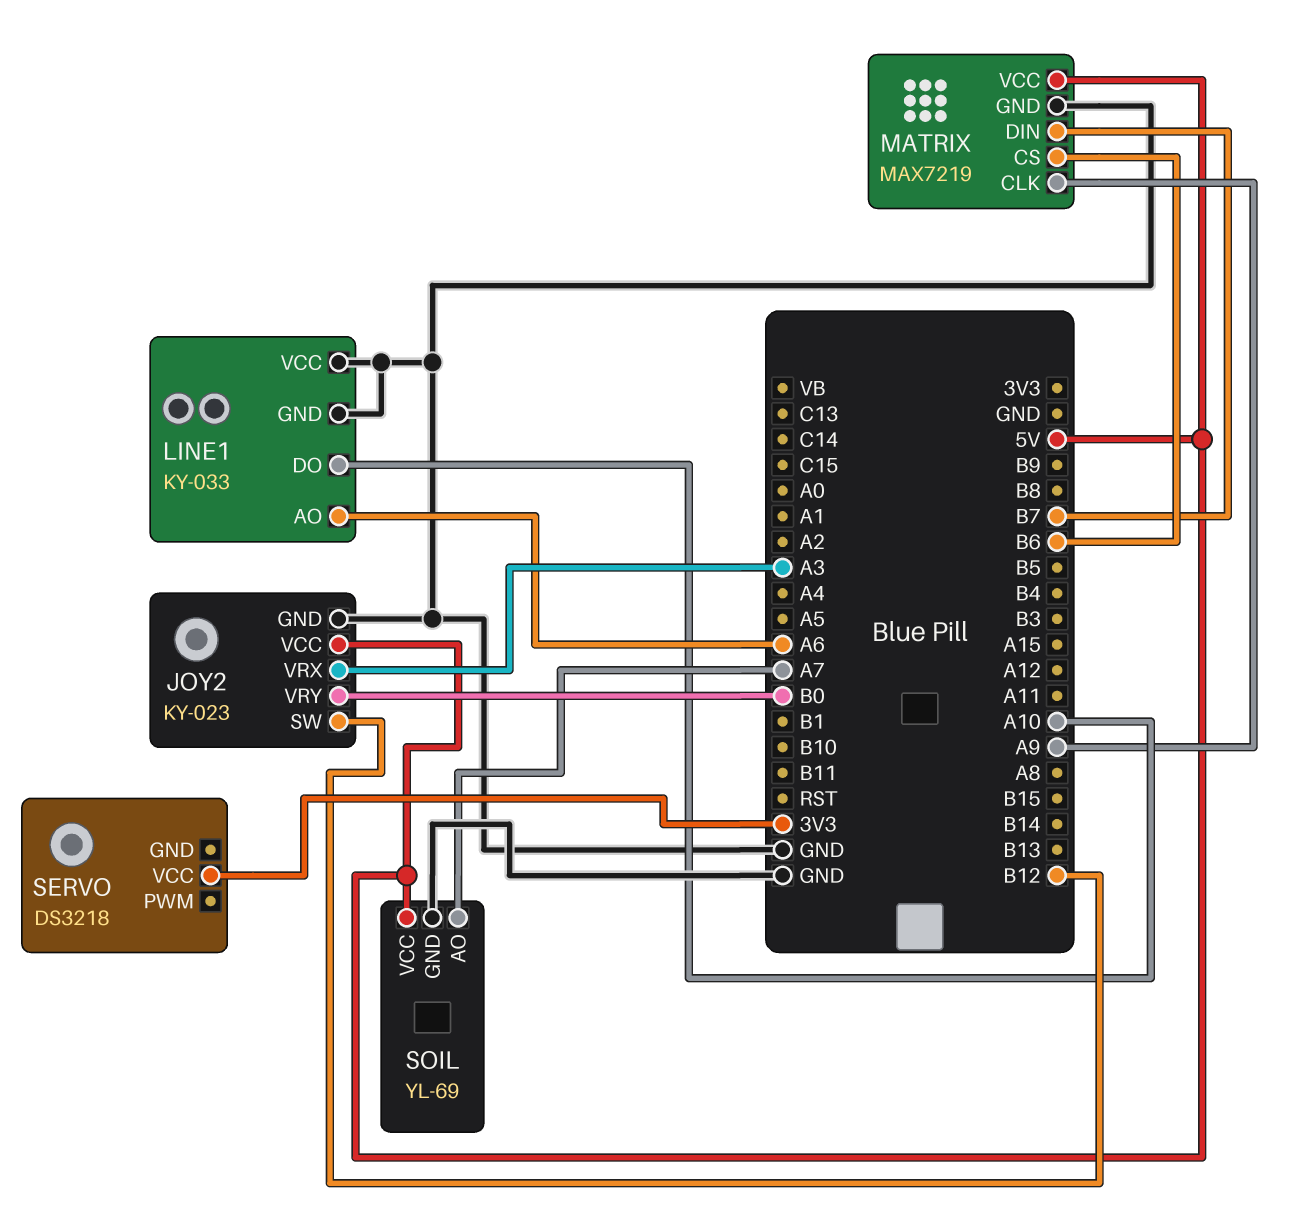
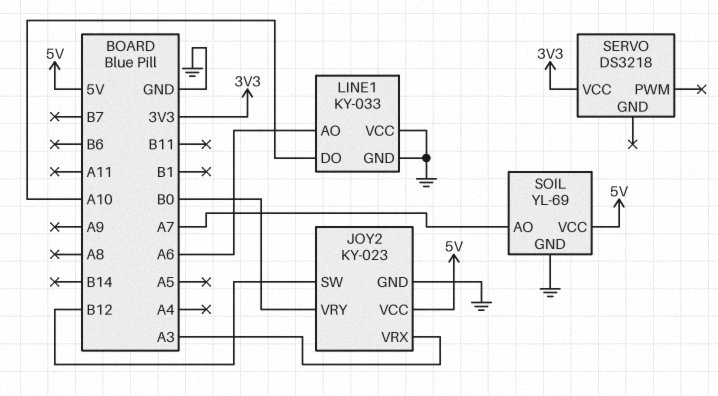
MATRIX: MAX7219 -> none
MATRIX pin CLK: A9 -> none
MATRIX pin CS: B6 -> none
MATRIX pin DIN: B7 -> none
MATRIX pin GND: GND -> none
MATRIX pin VCC: 5V -> none

